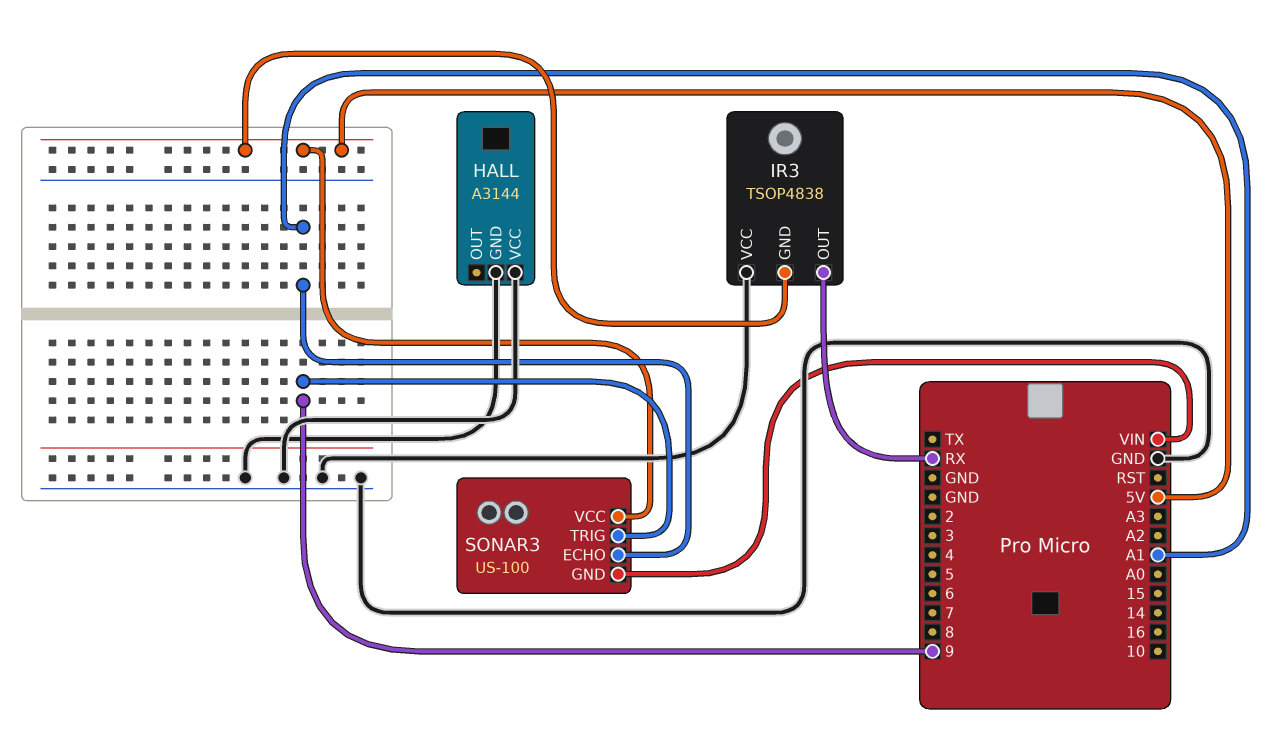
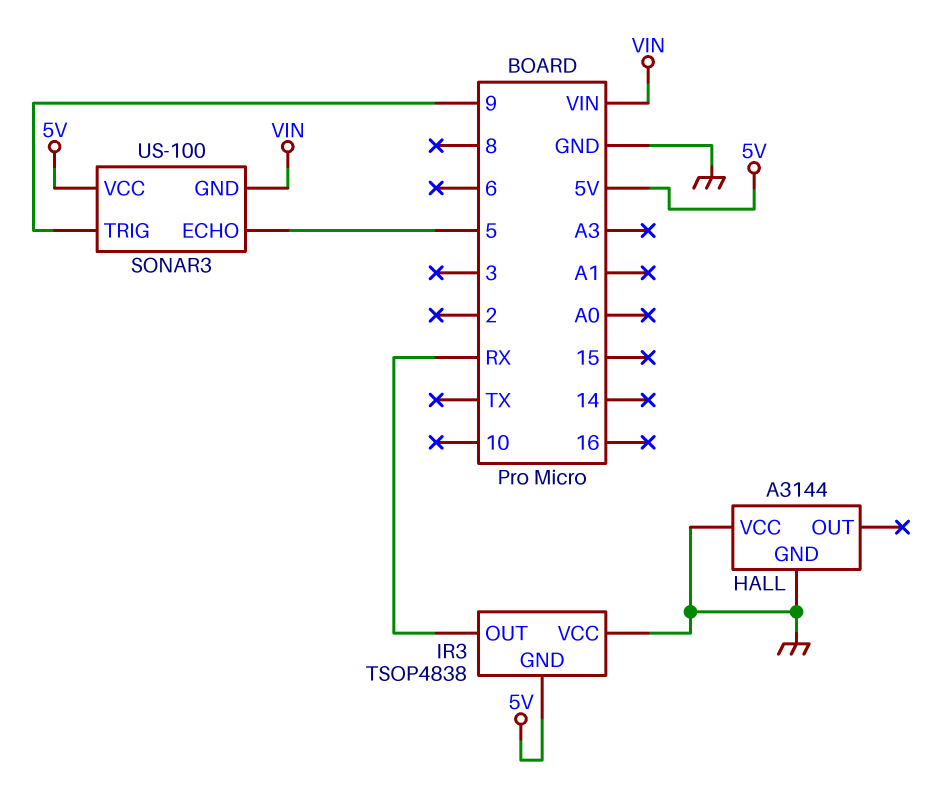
SONAR3 pin ECHO: A1 -> 5

